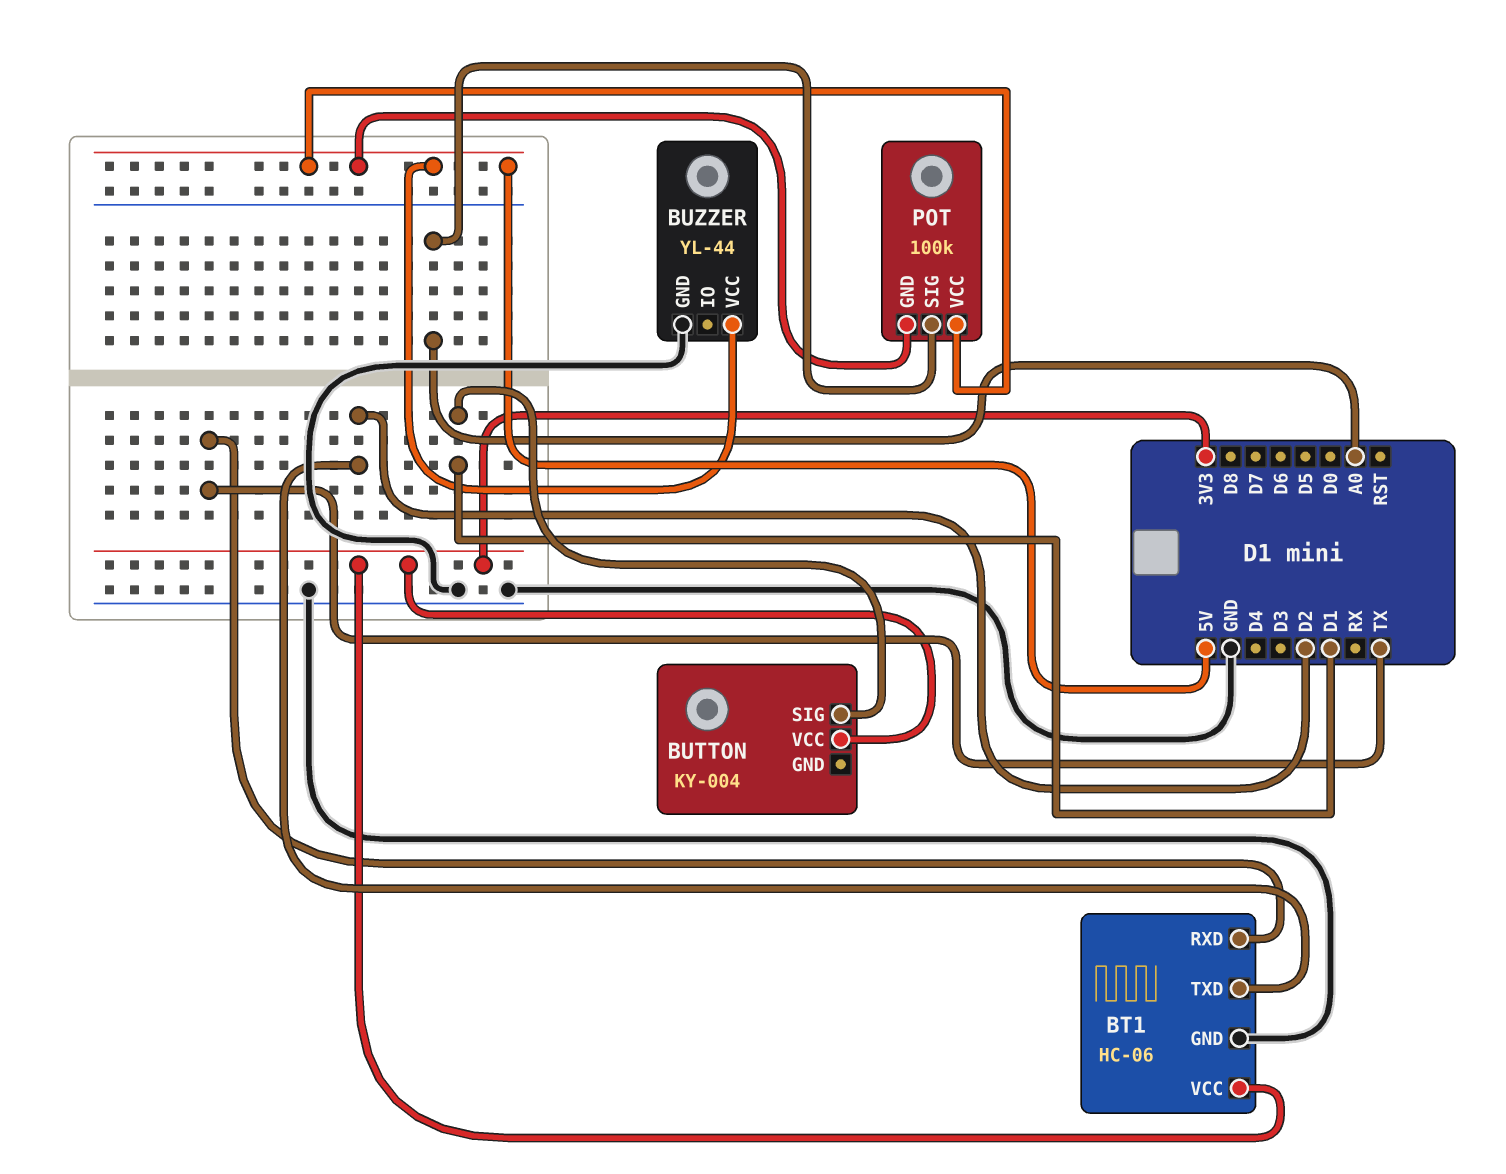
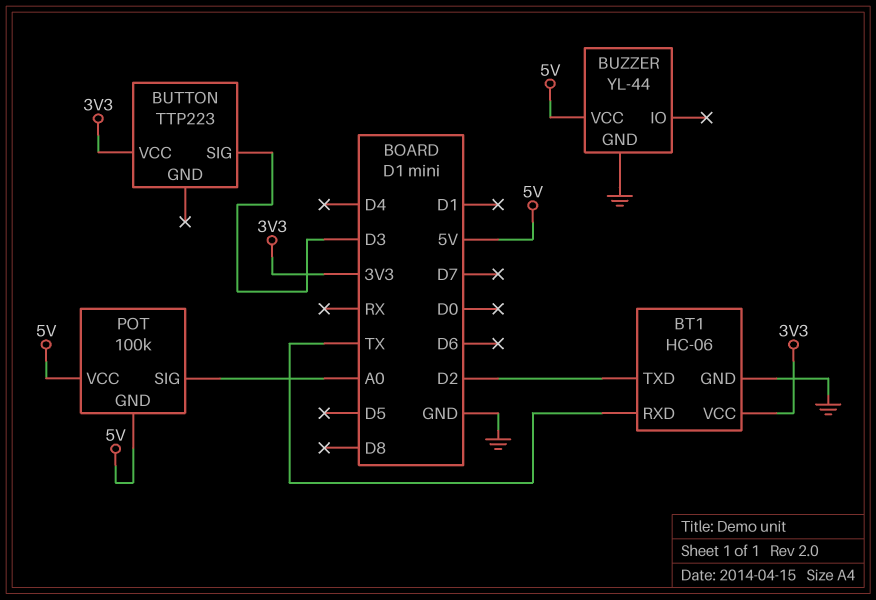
BUTTON: KY-004 -> TTP223
BUTTON pin SIG: D1 -> D3

